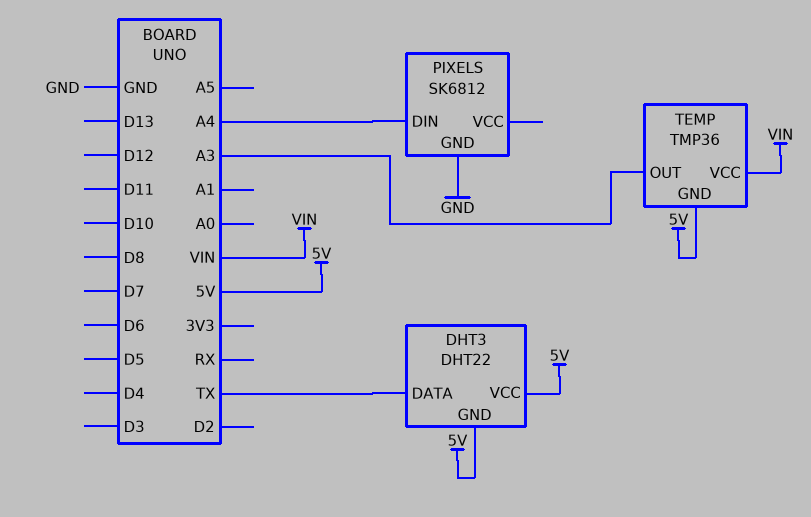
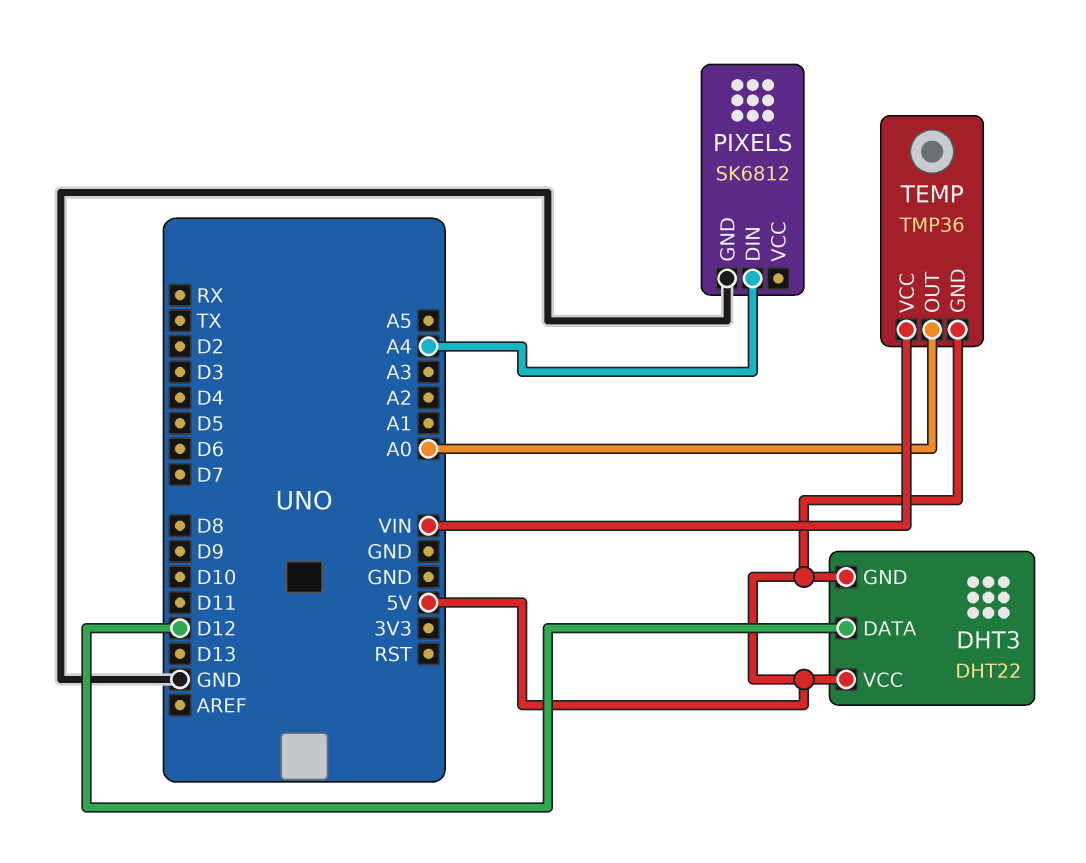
DHT3 pin DATA: TX -> D12
TEMP pin OUT: A3 -> A0

